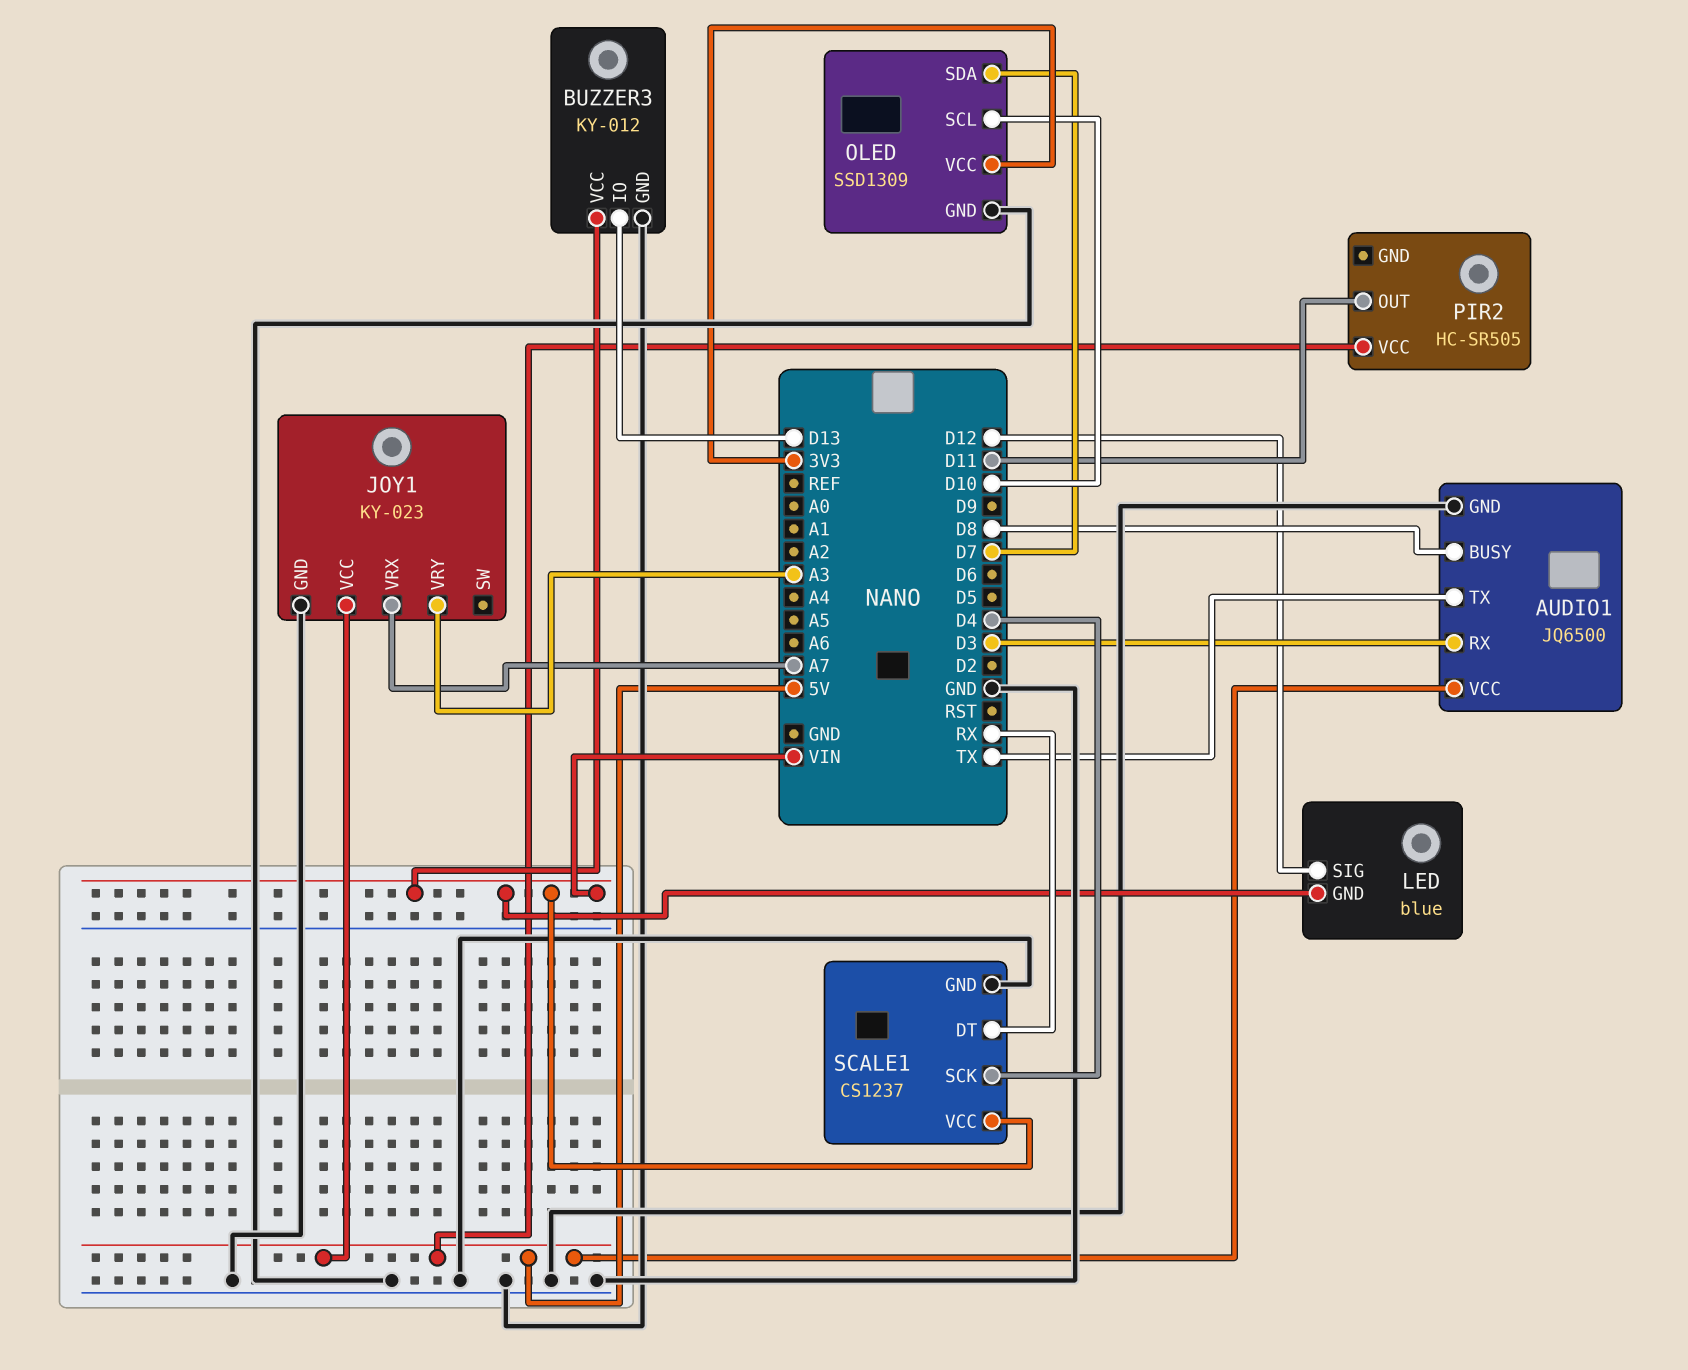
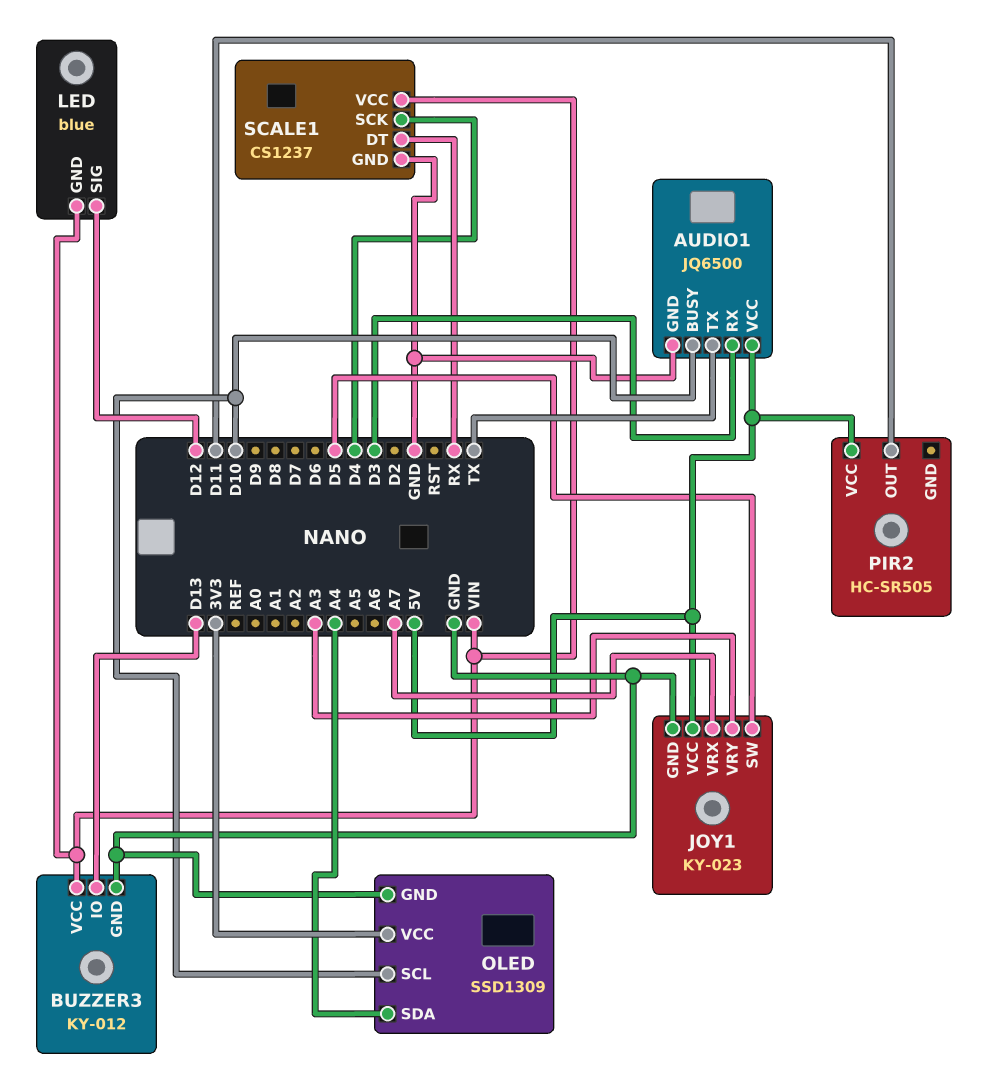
AUDIO1 pin BUSY: D8 -> D10
JOY1 pin SW: none -> D5
OLED pin SDA: D7 -> A4

